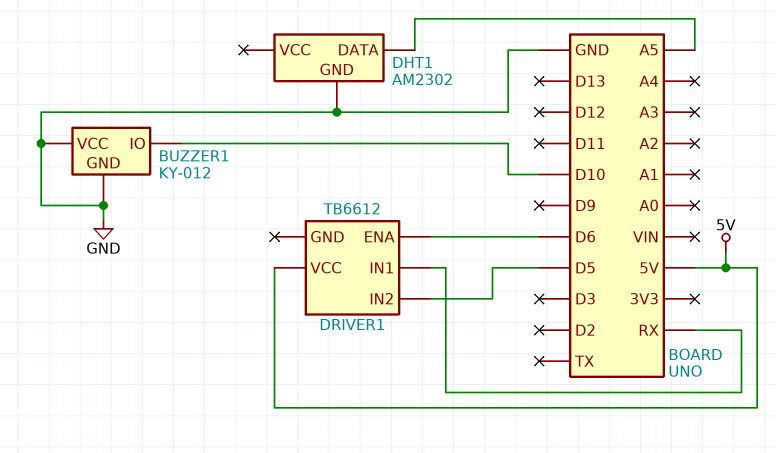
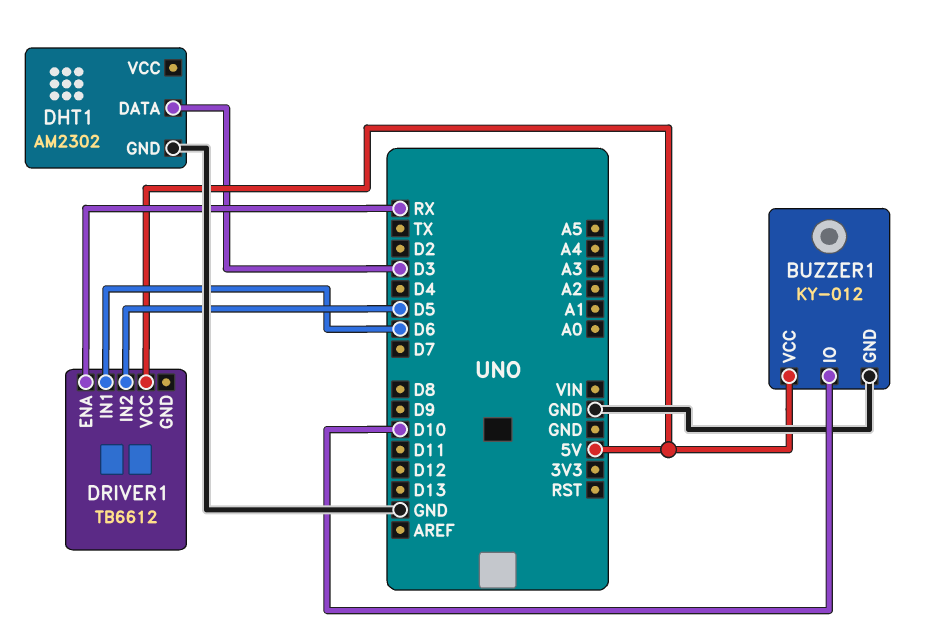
BUZZER1 pin VCC: GND -> 5V
DHT1 pin DATA: A5 -> D3
DRIVER1 pin ENA: D6 -> RX
DRIVER1 pin IN1: RX -> D6

